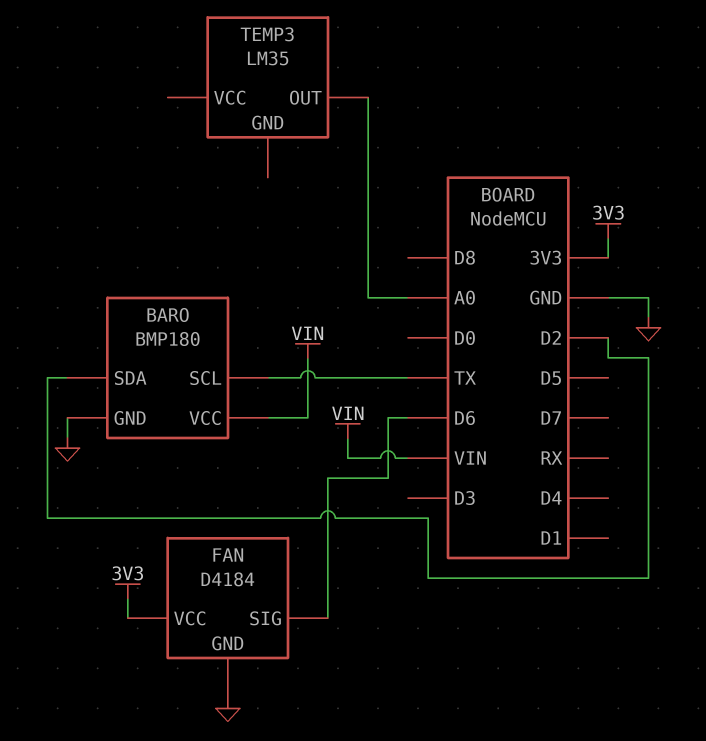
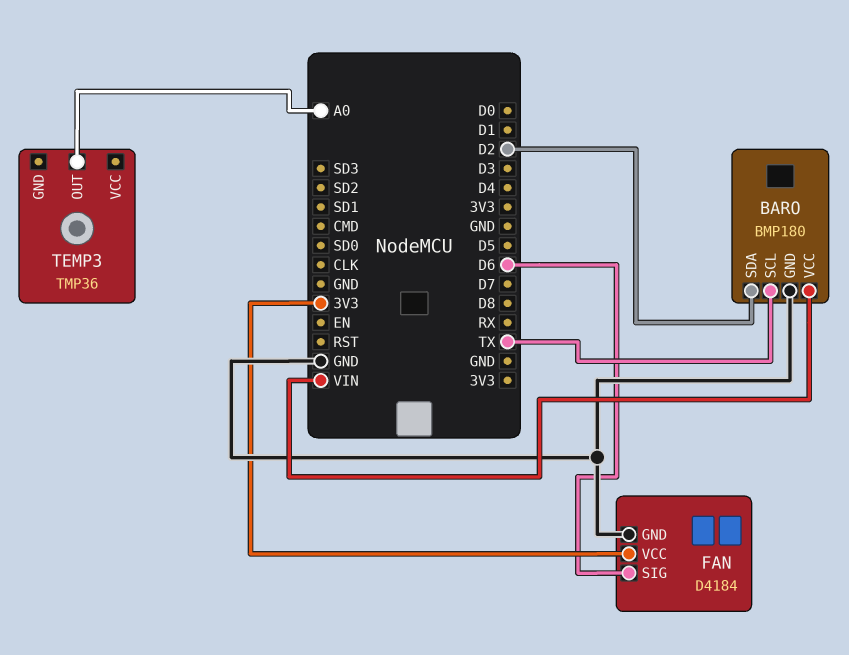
TEMP3: LM35 -> TMP36

